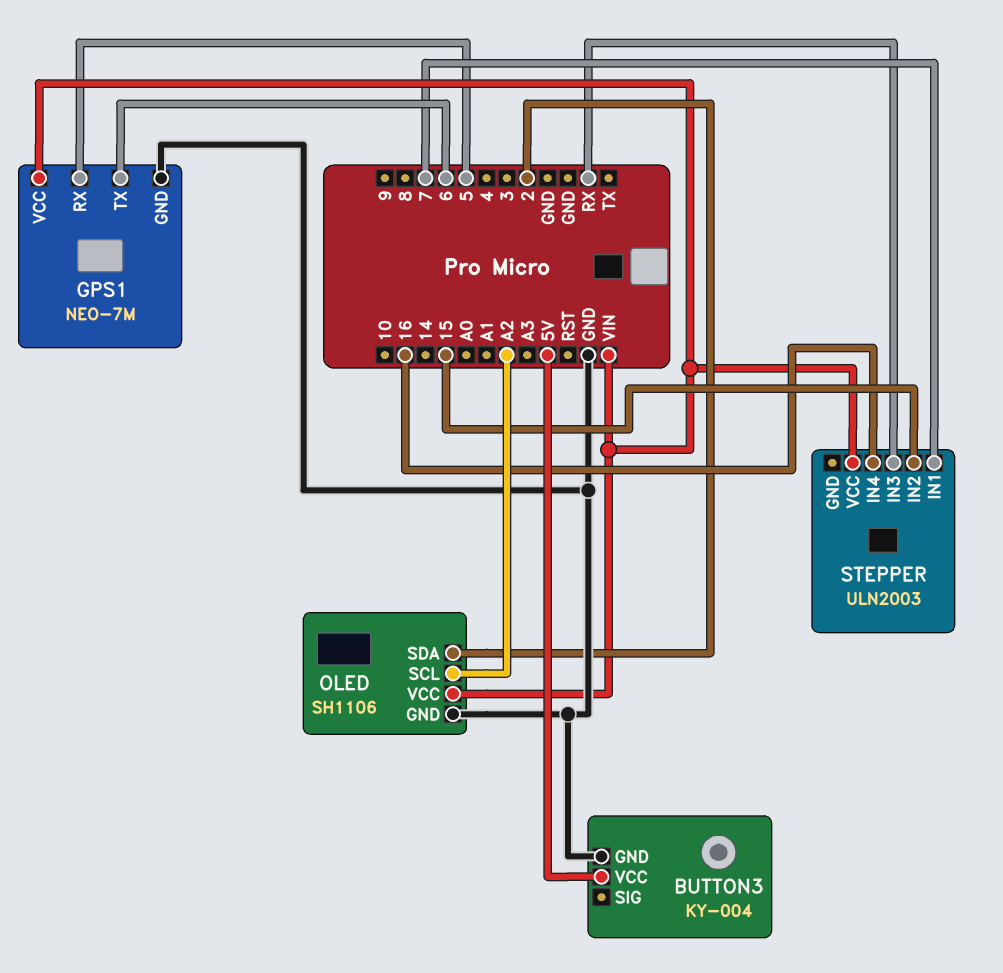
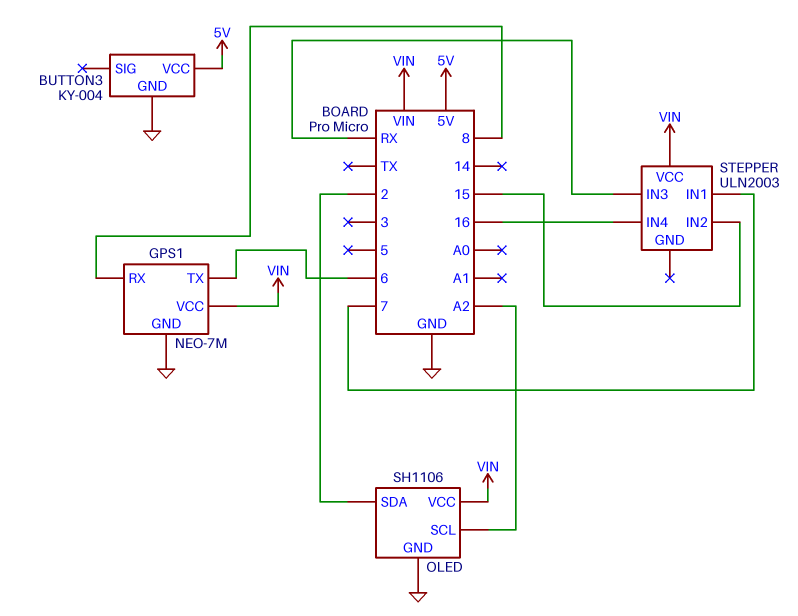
GPS1 pin RX: 5 -> 8

